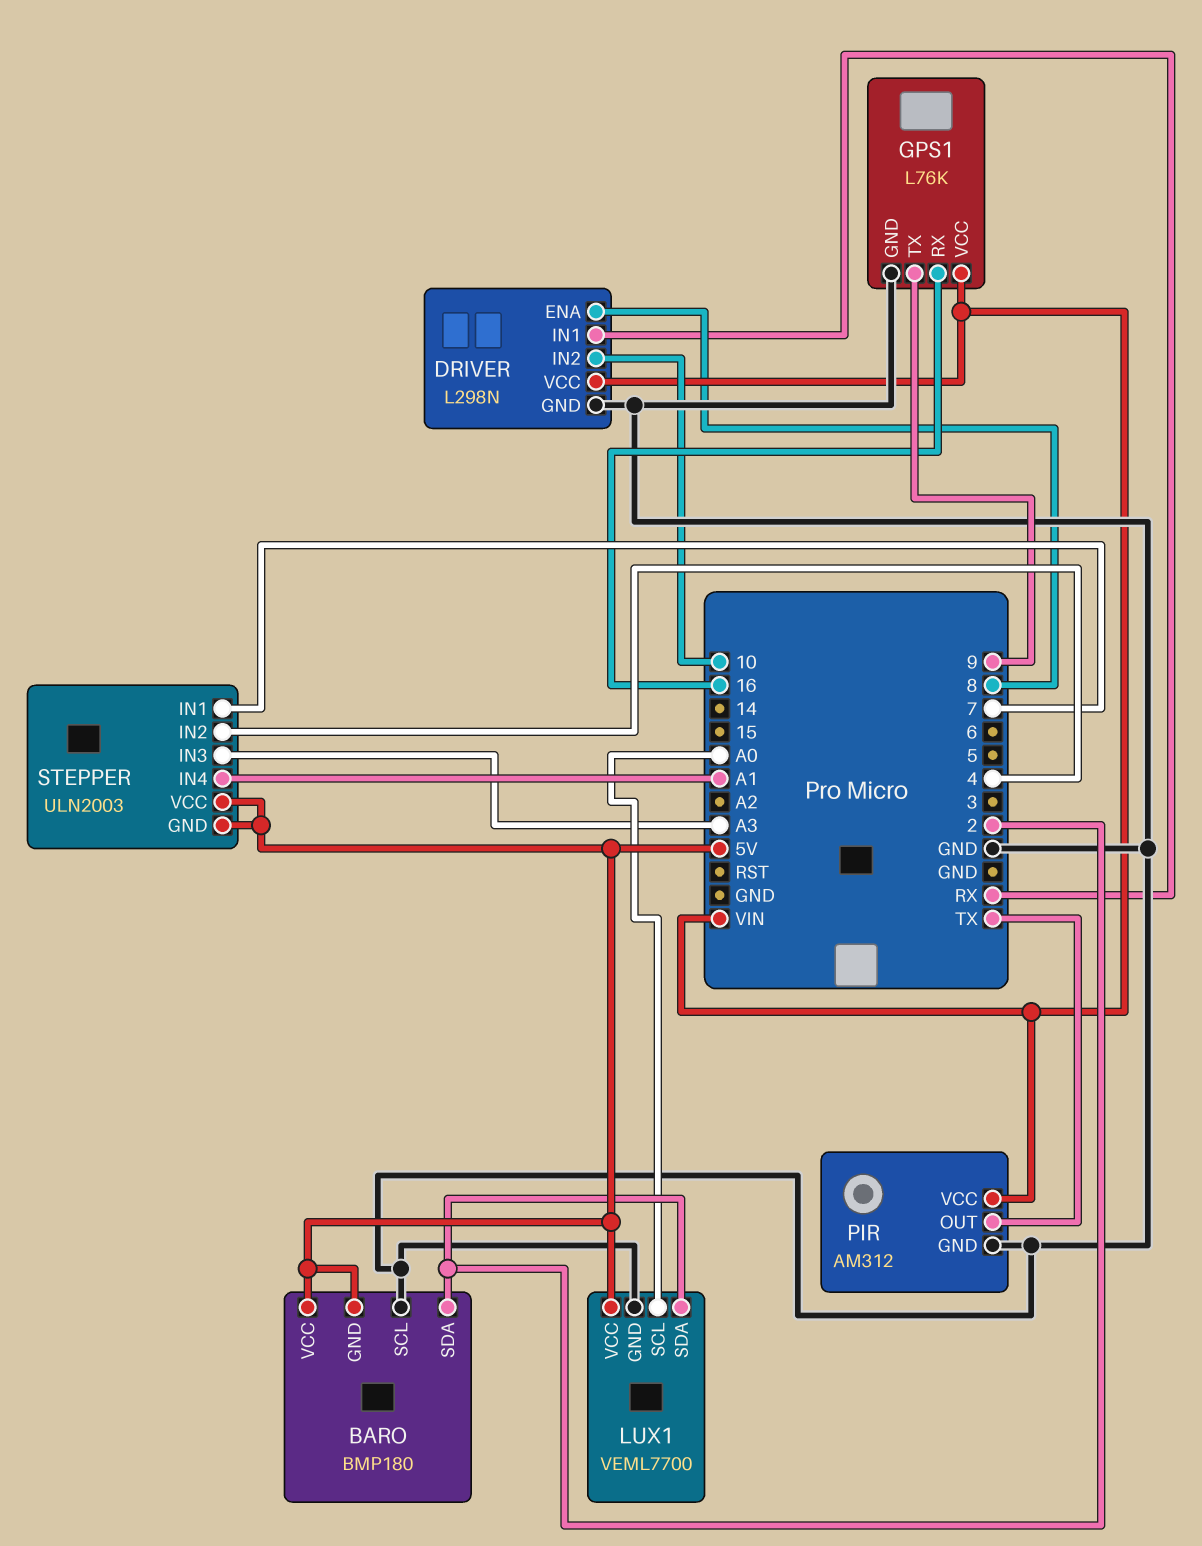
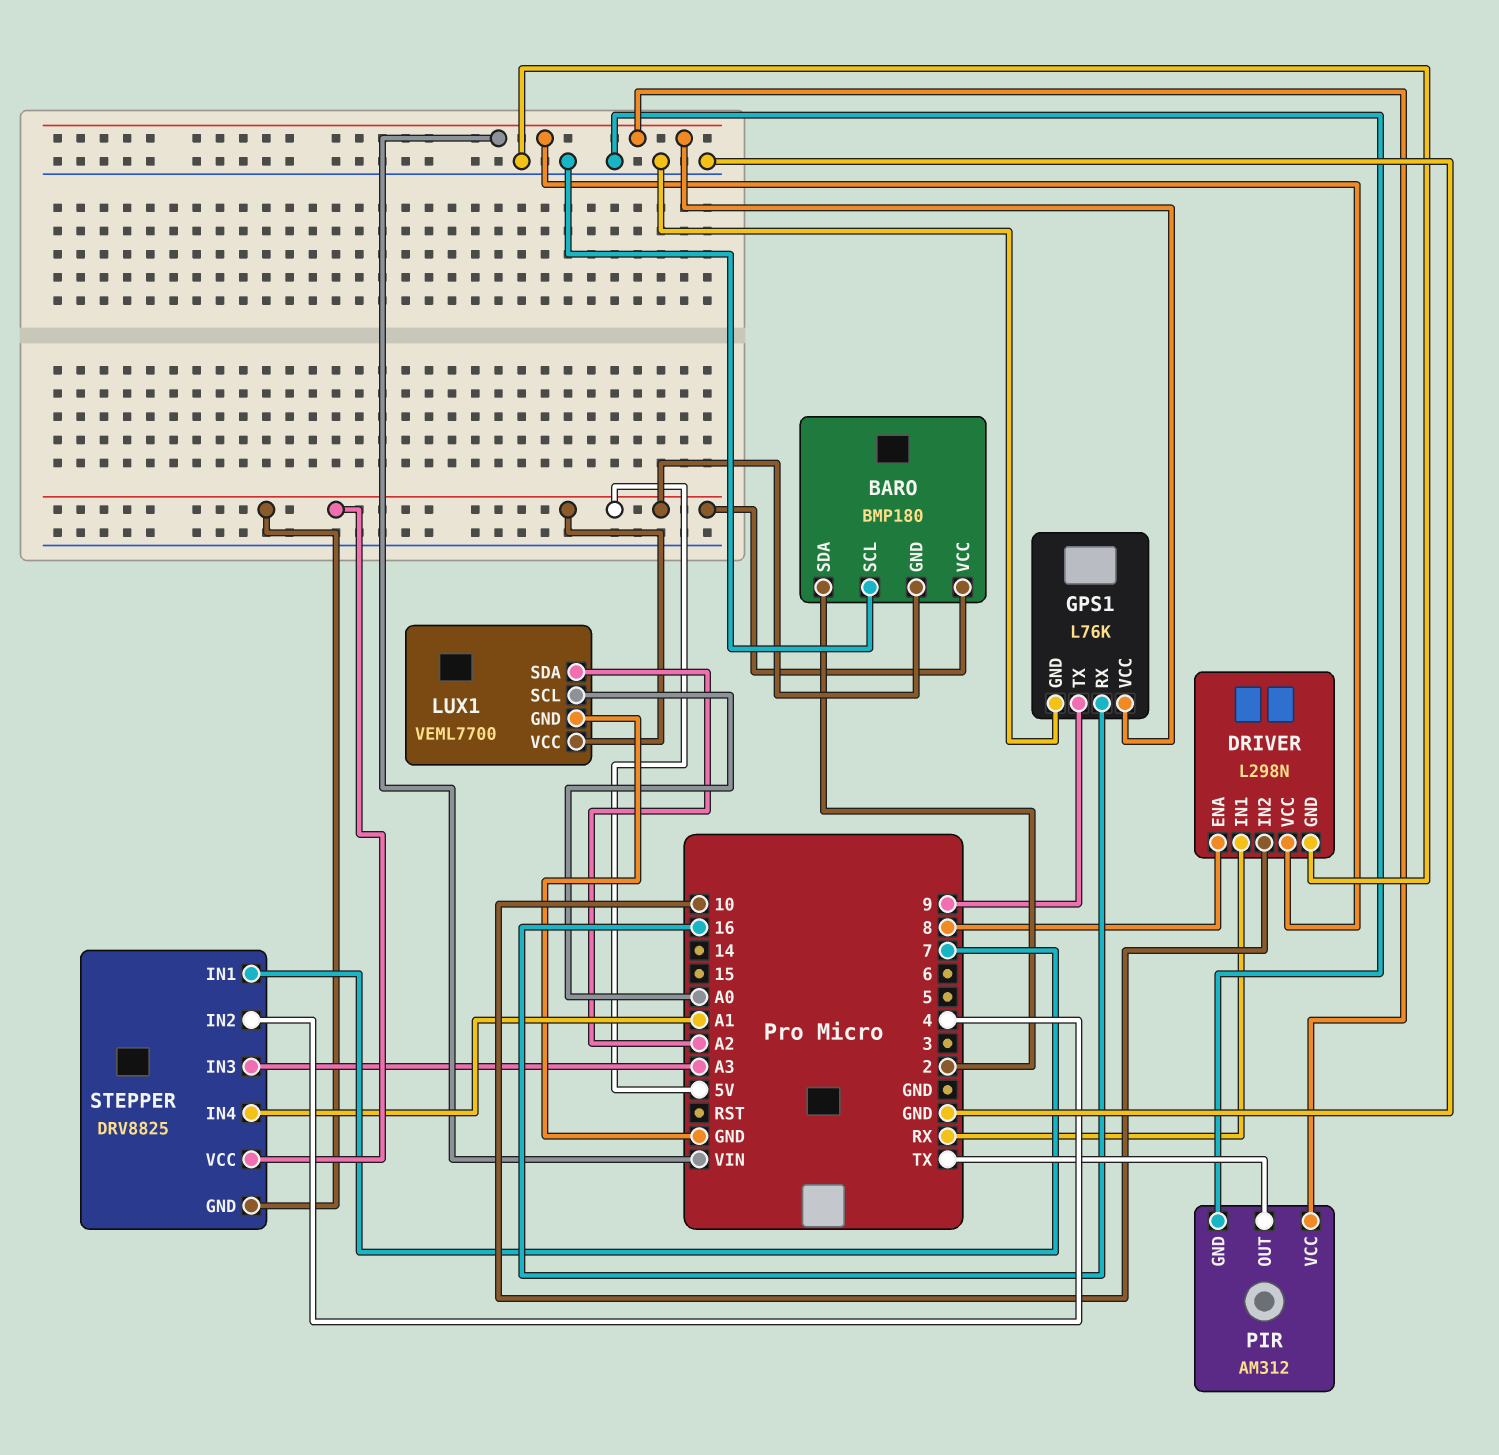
LUX1 pin SDA: 2 -> A2
STEPPER: ULN2003 -> DRV8825

